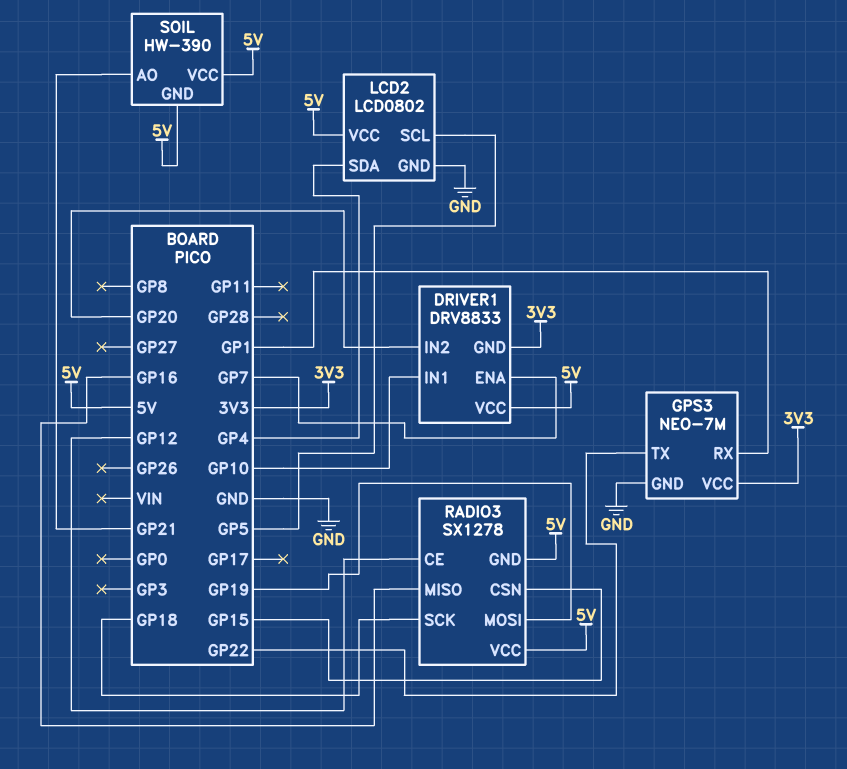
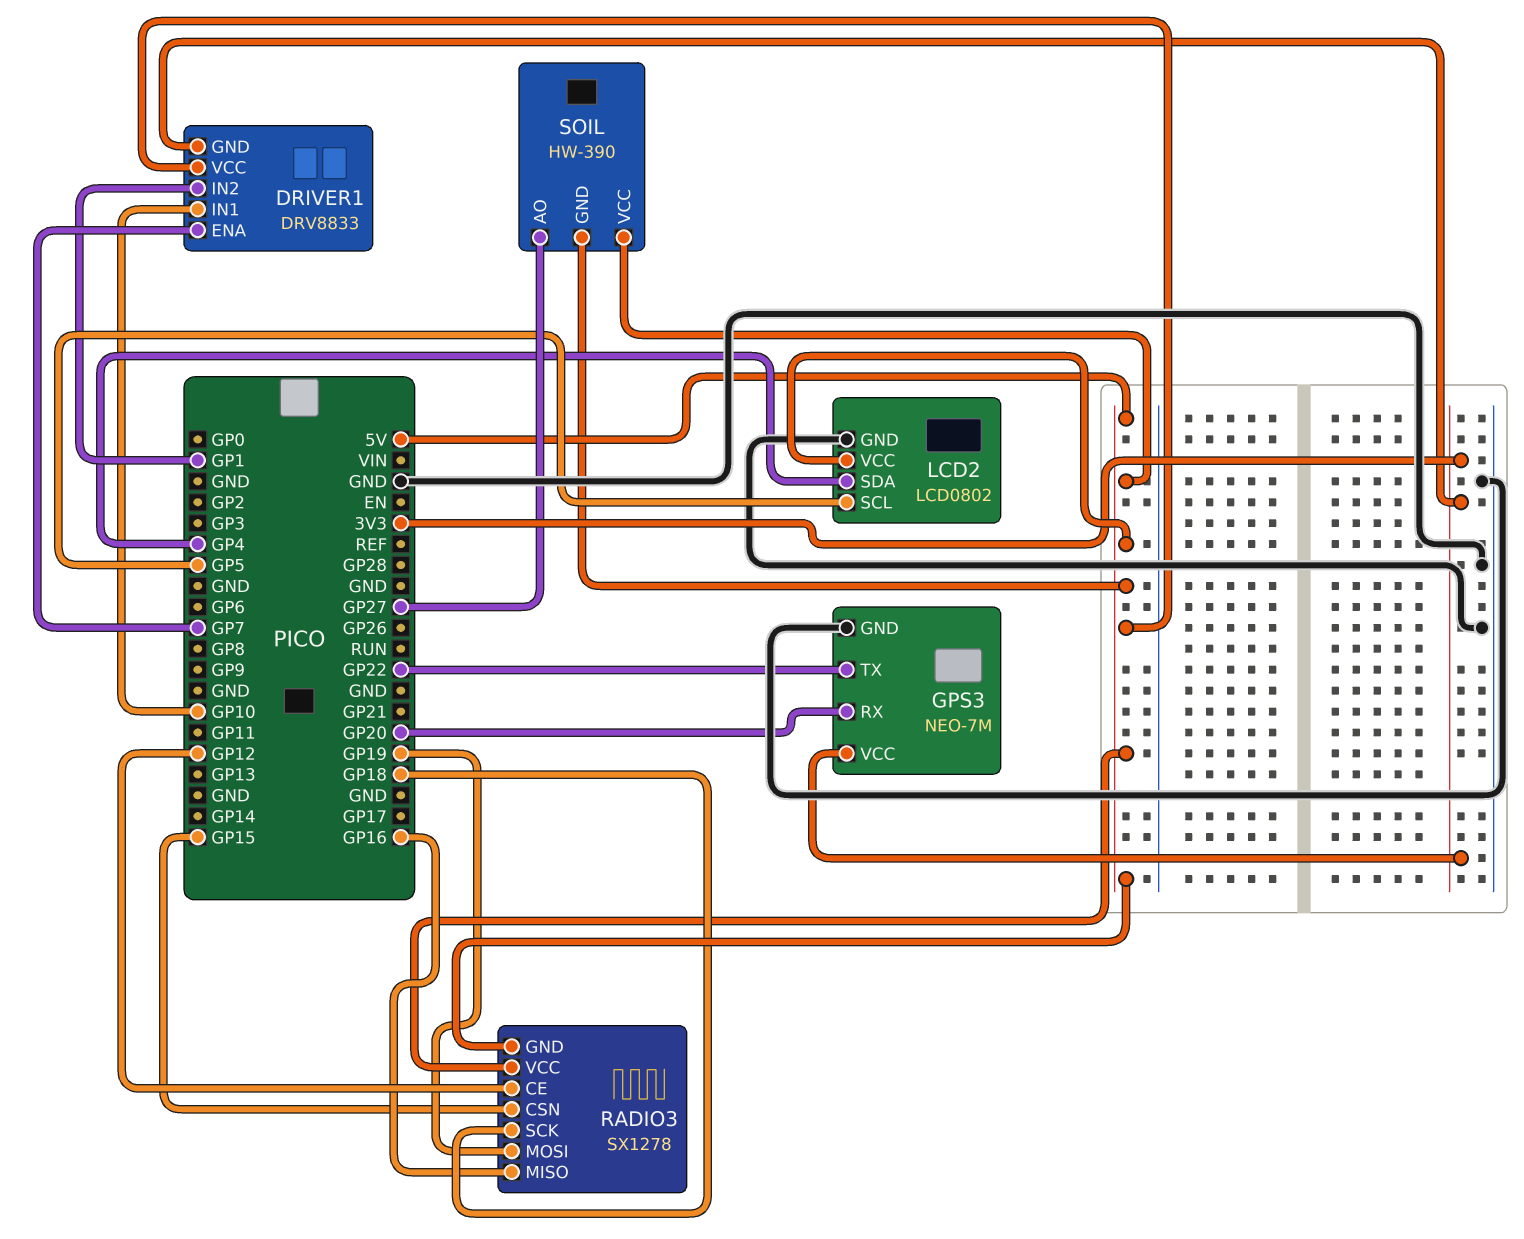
DRIVER1 pin IN2: GP20 -> GP1
GPS3 pin RX: GP1 -> GP20
SOIL pin AO: GP21 -> GP27

